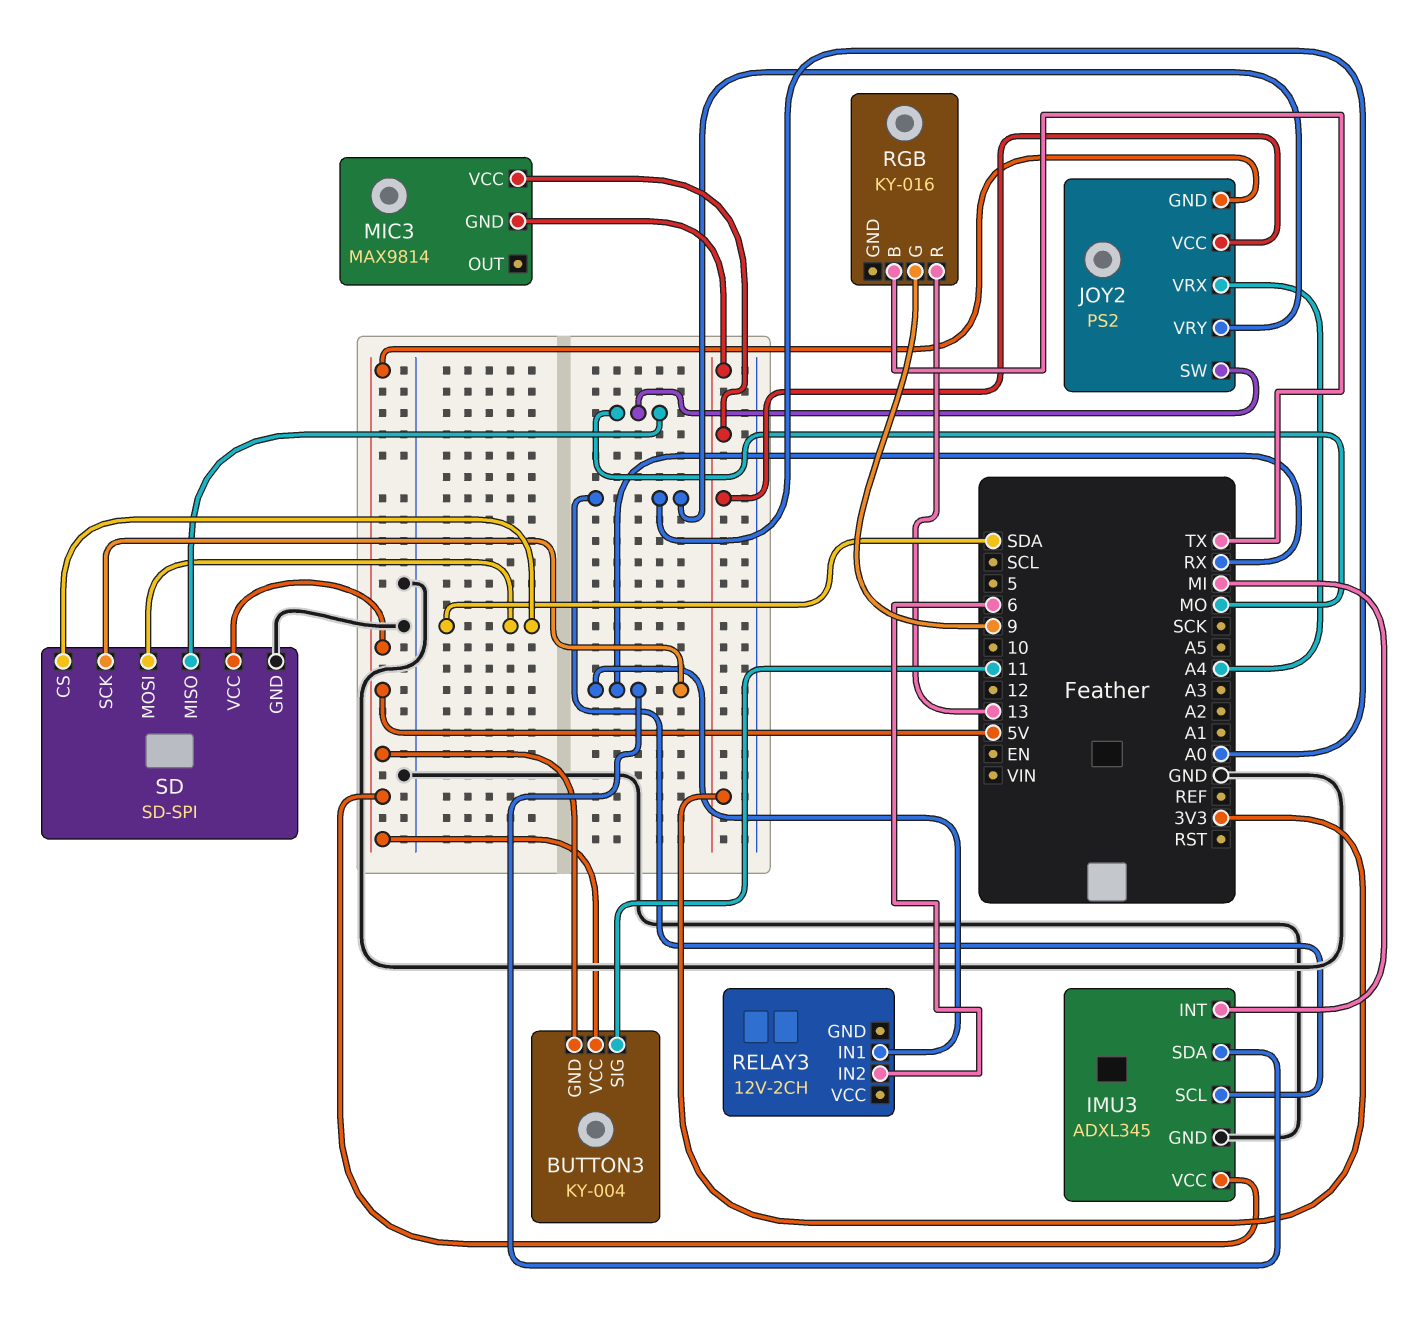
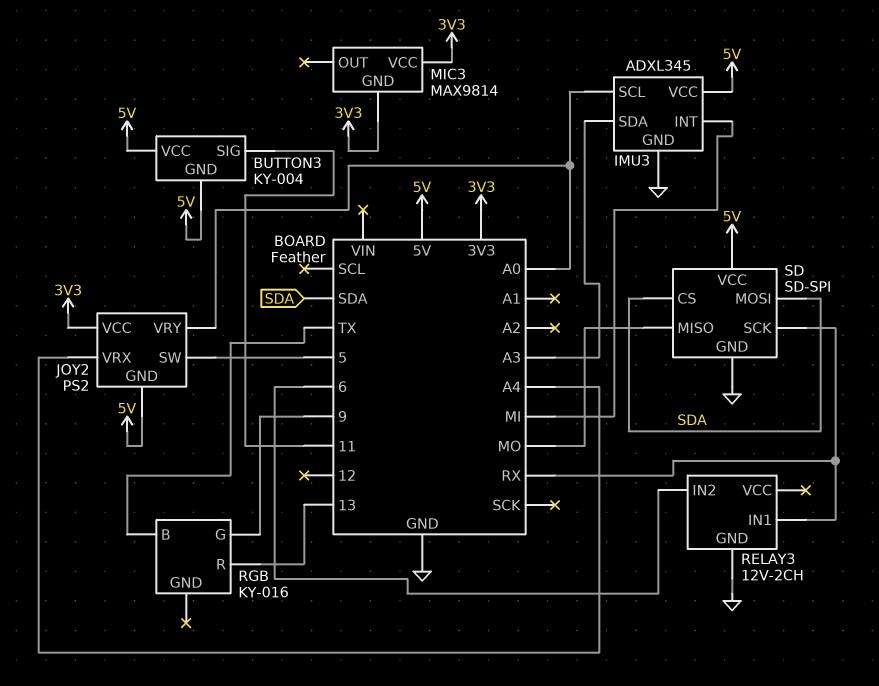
IMU3 pin SDA: RX -> A3
JOY2 pin SW: MO -> 5
RELAY3 pin GND: none -> GND

